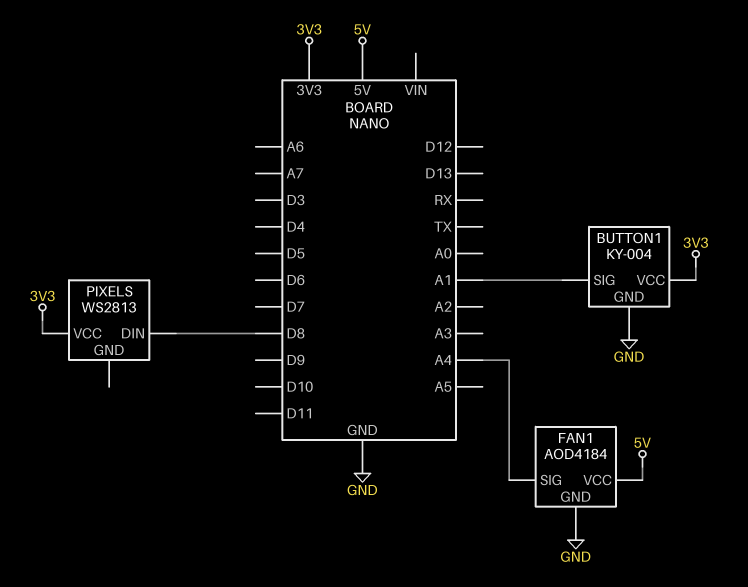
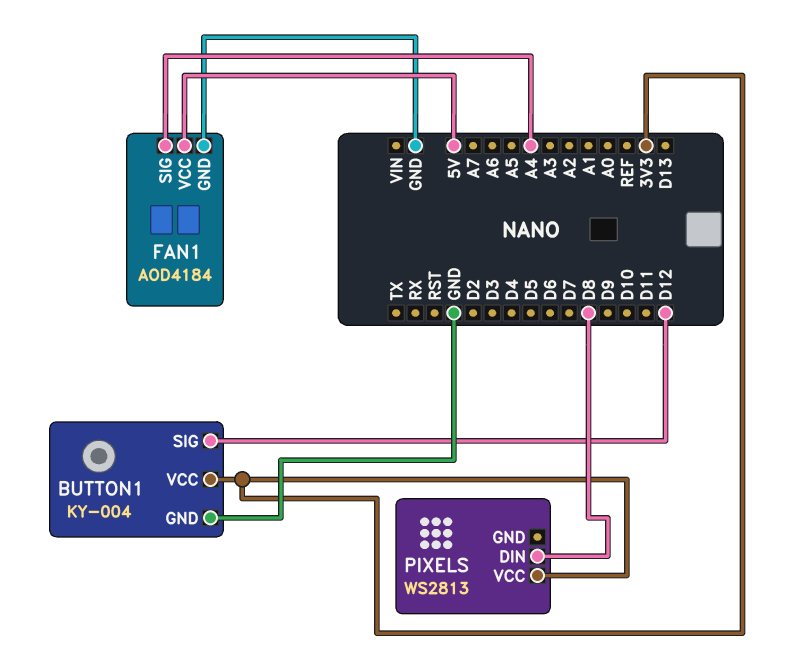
BUTTON1 pin SIG: A1 -> D12

